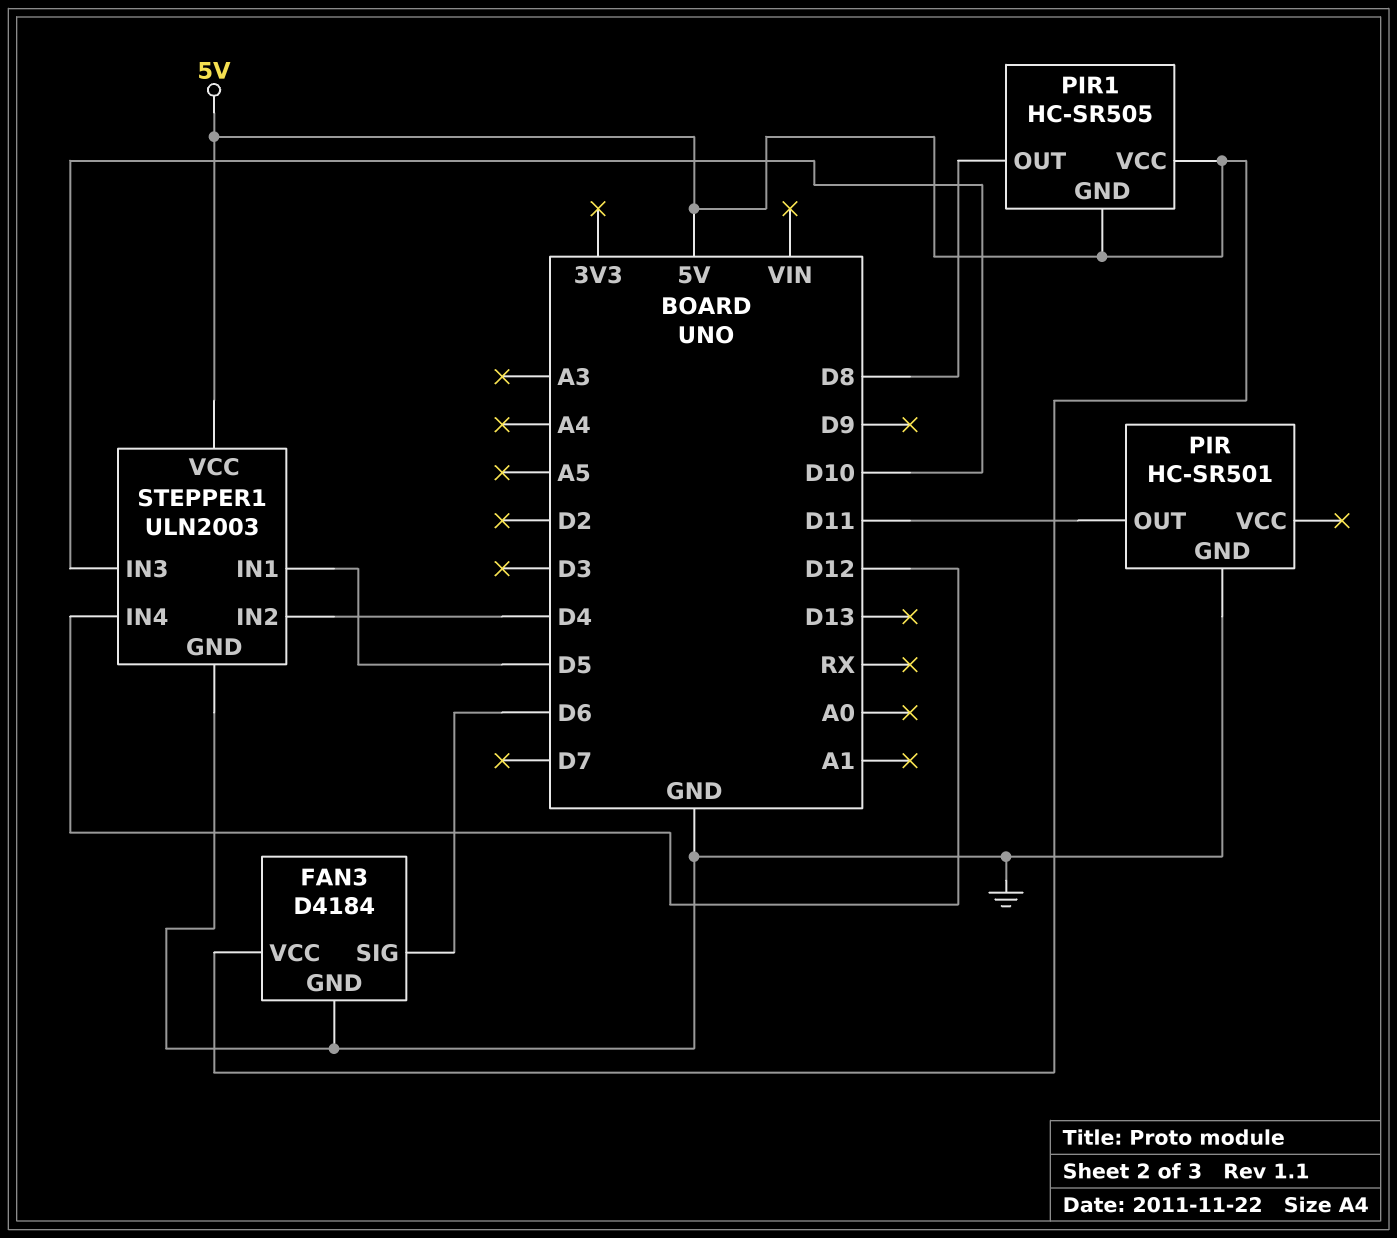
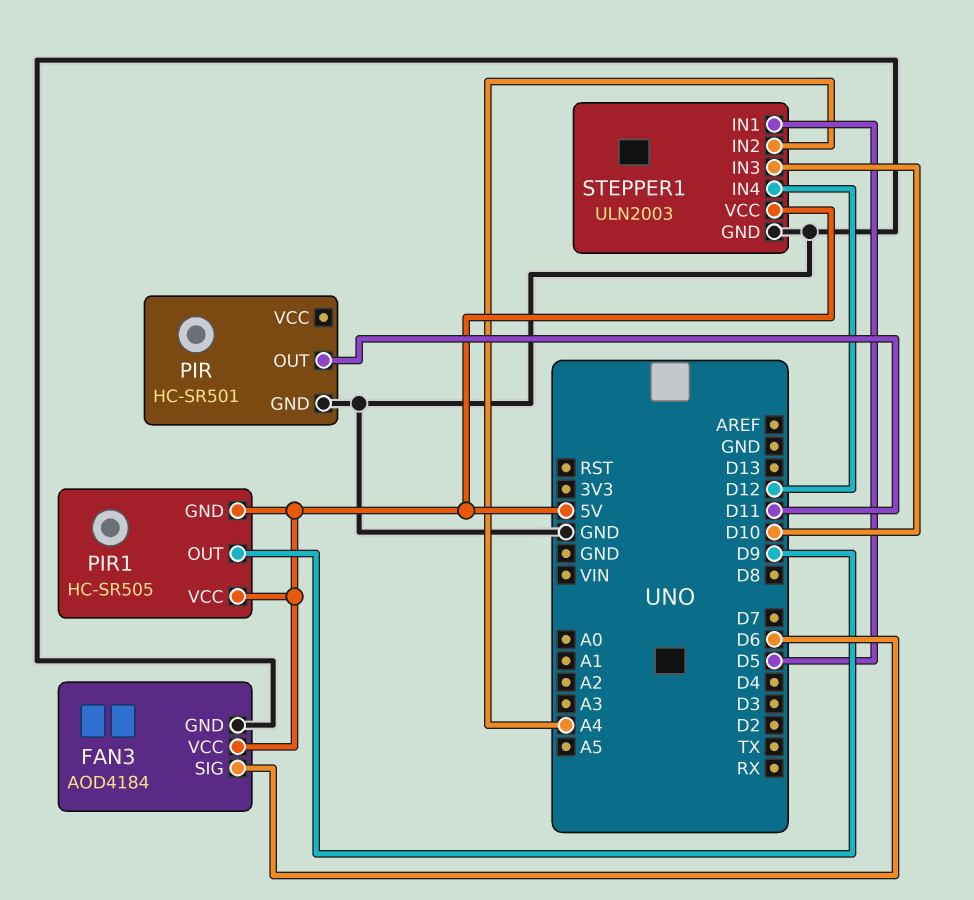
FAN3: D4184 -> AOD4184
PIR1 pin OUT: D8 -> D9
STEPPER1 pin IN2: D4 -> A4

